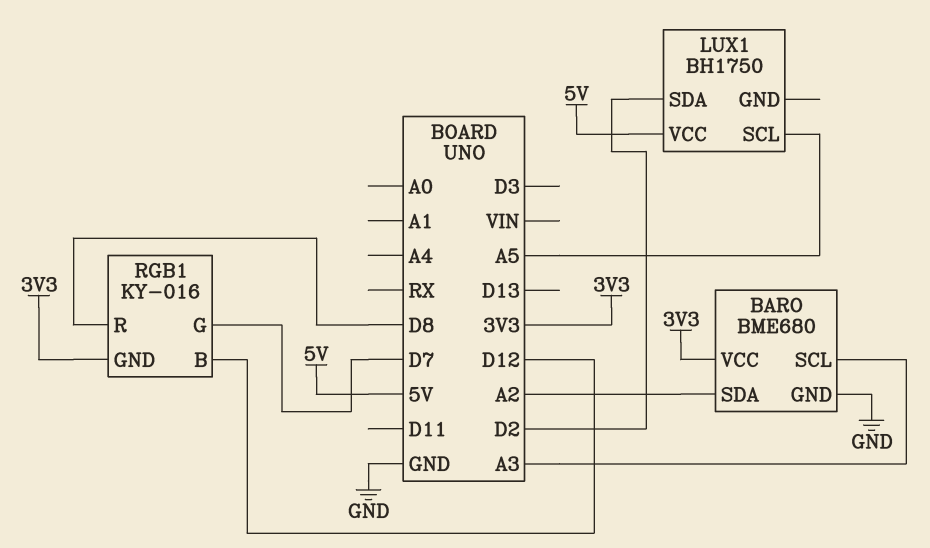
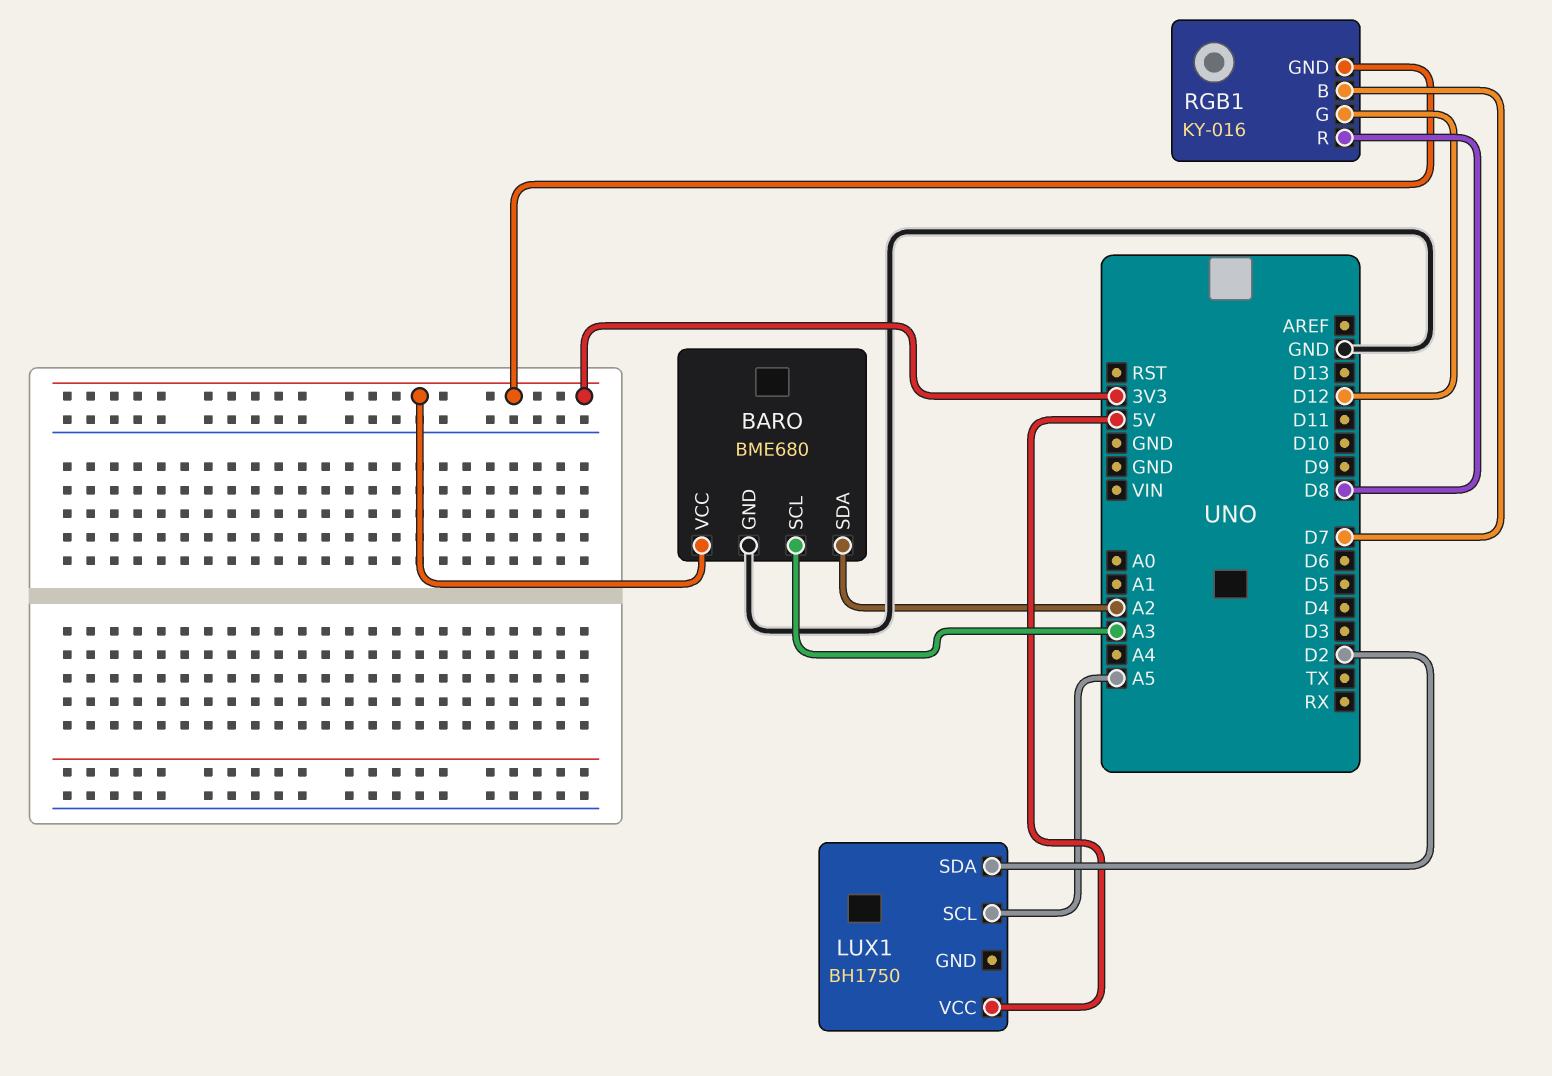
RGB1 pin B: D12 -> D7
RGB1 pin G: D7 -> D12

